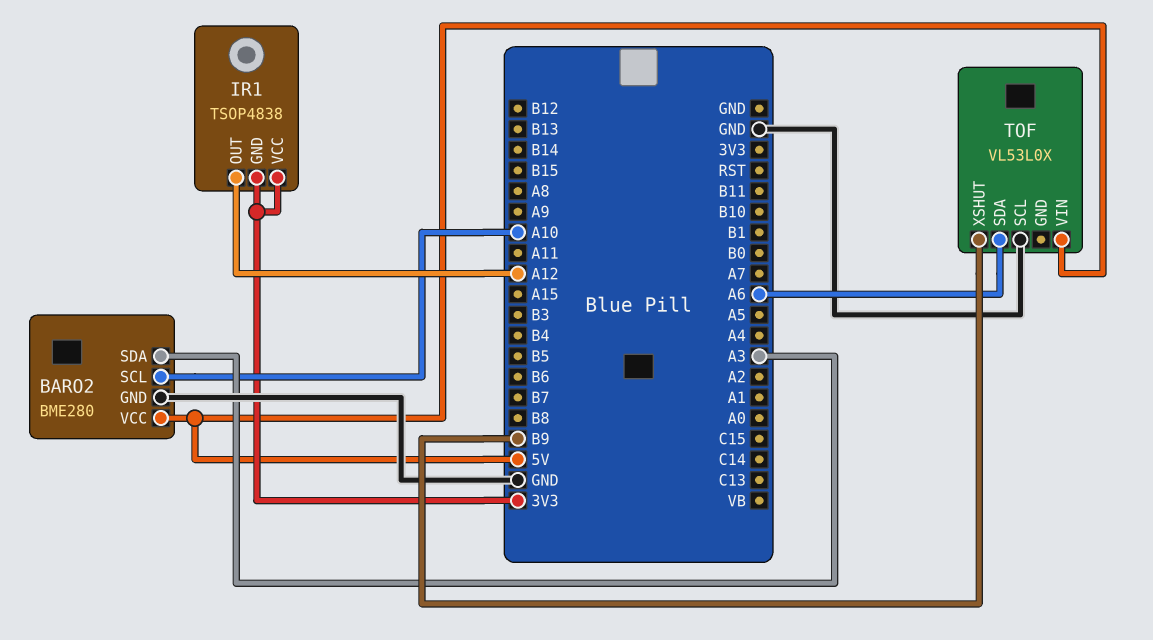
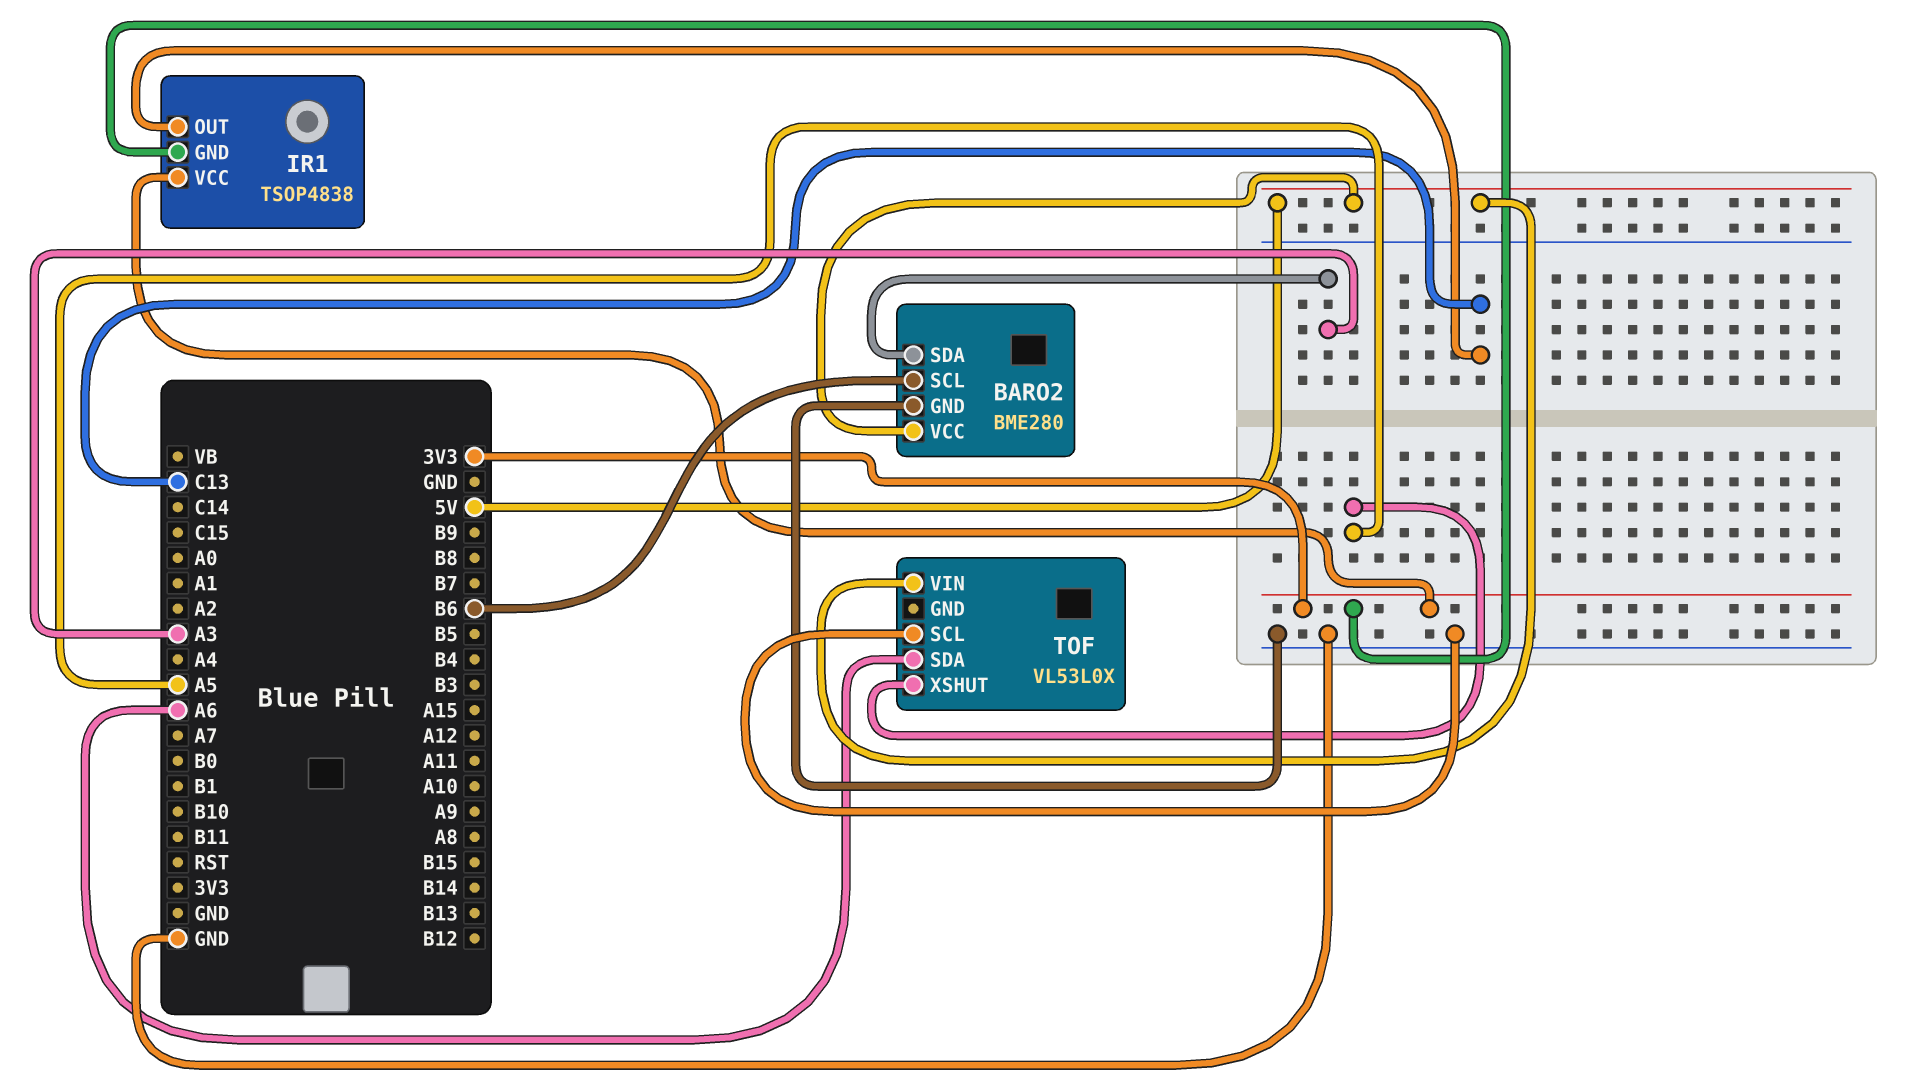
BARO2 pin SCL: A10 -> B6
IR1 pin OUT: A12 -> C13
TOF pin XSHUT: B9 -> A5

